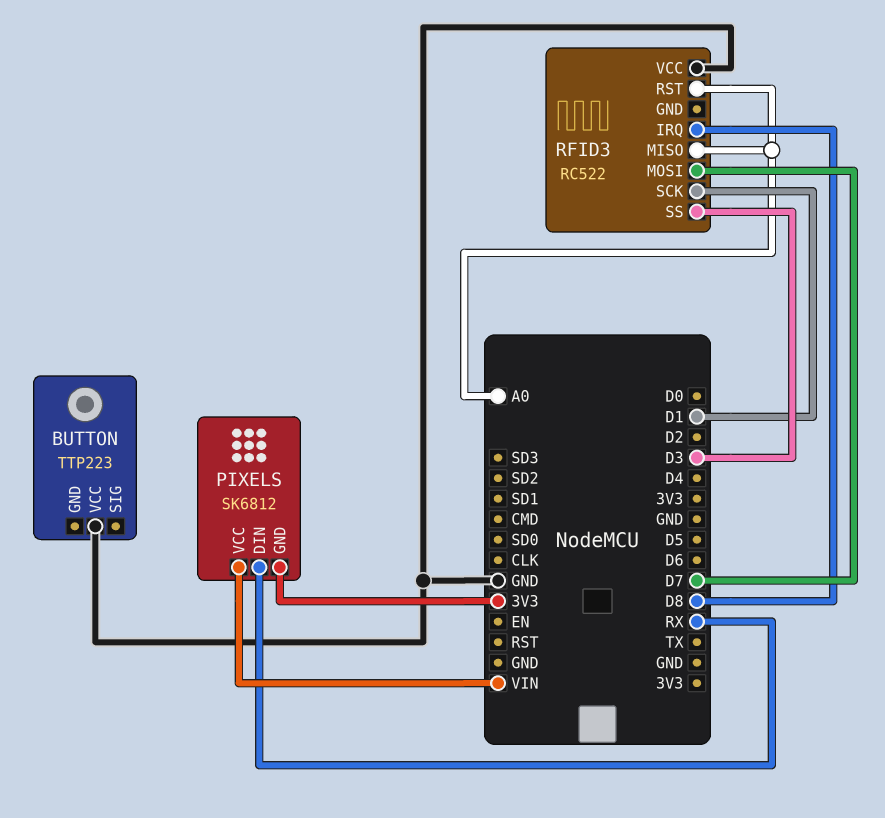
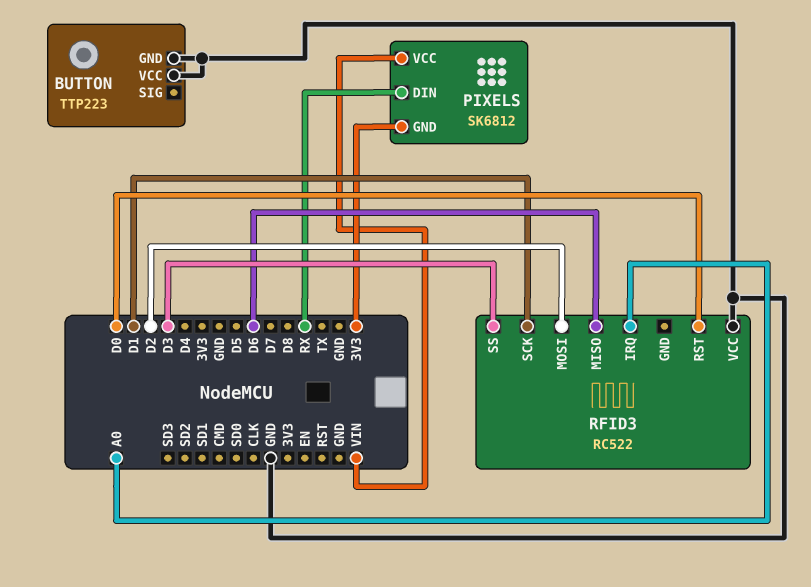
BUTTON pin GND: none -> GND
RFID3 pin IRQ: D8 -> A0
RFID3 pin MISO: A0 -> D6
RFID3 pin MOSI: D7 -> D2
RFID3 pin RST: A0 -> D0

